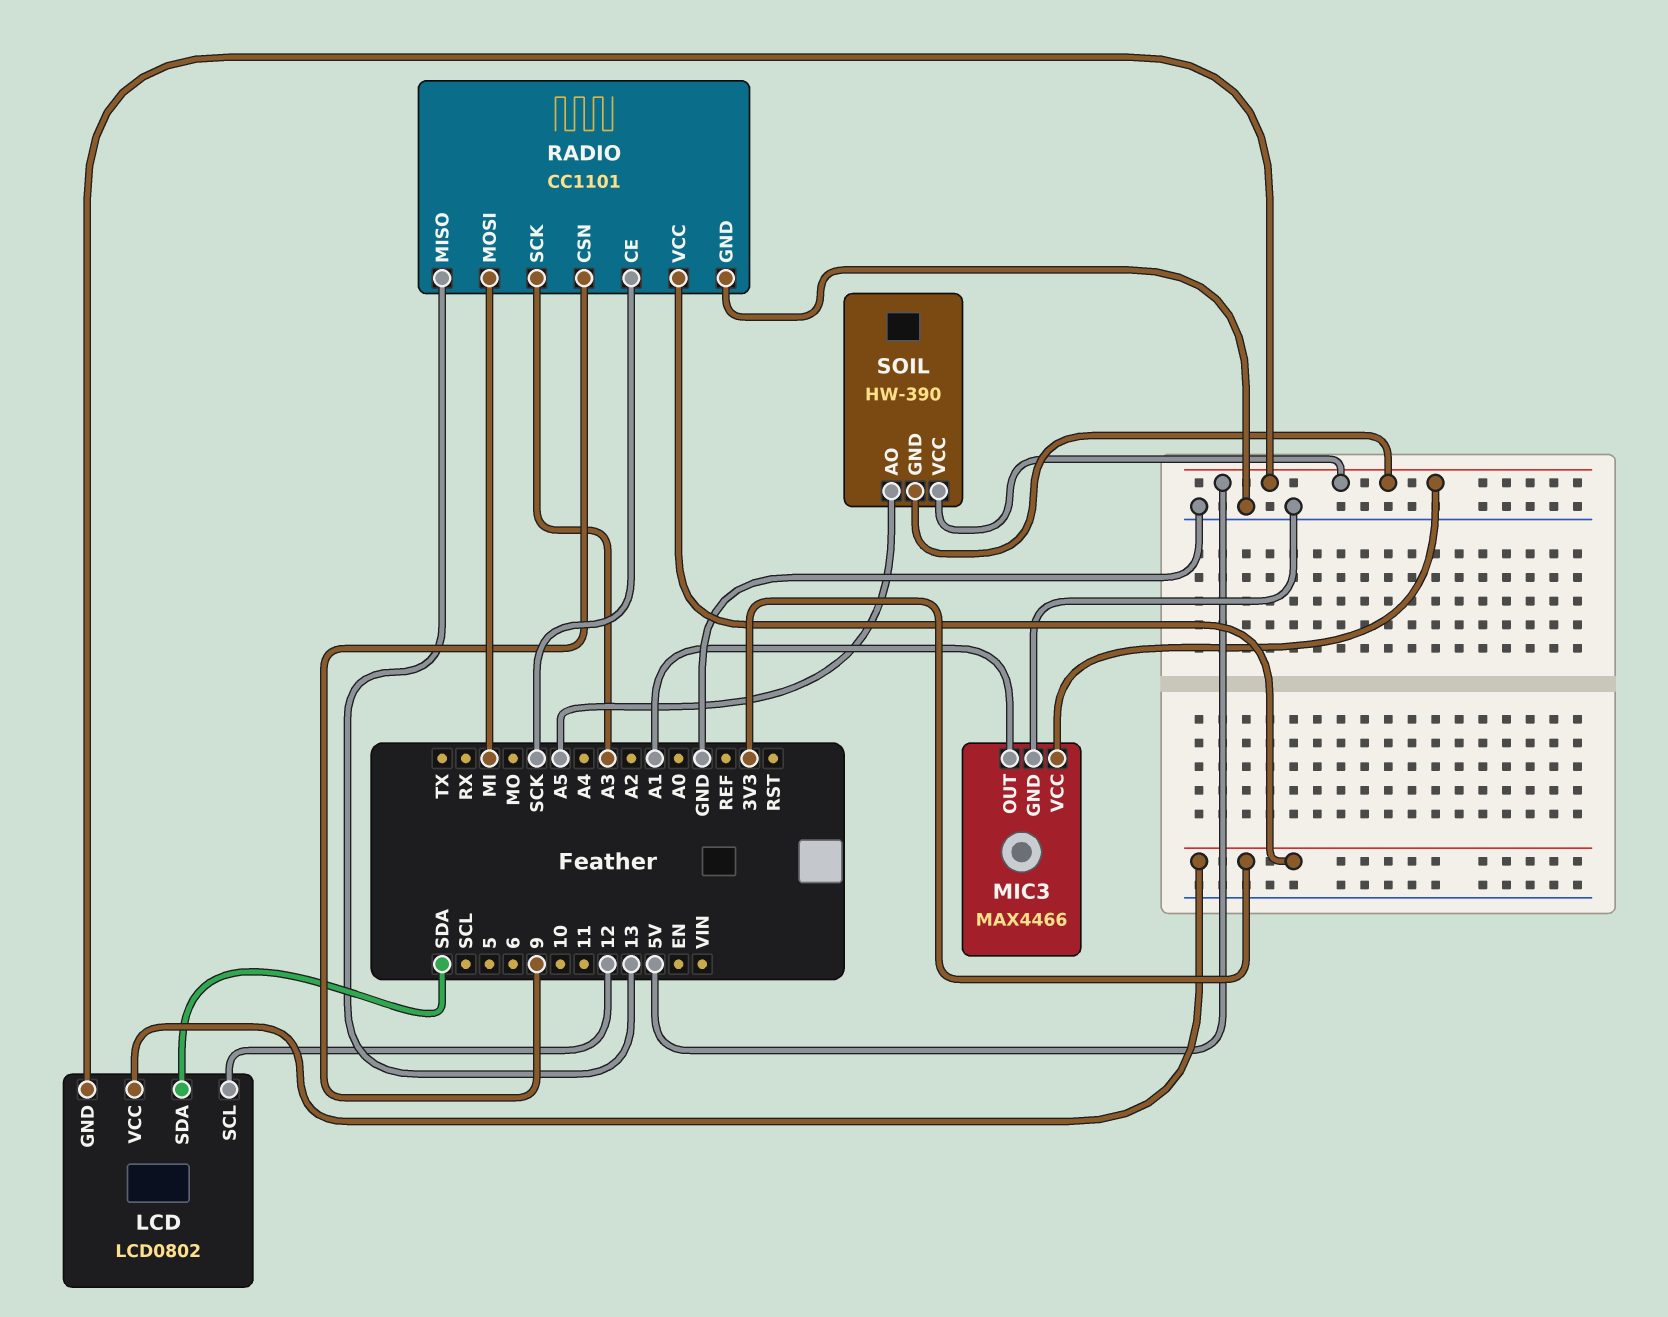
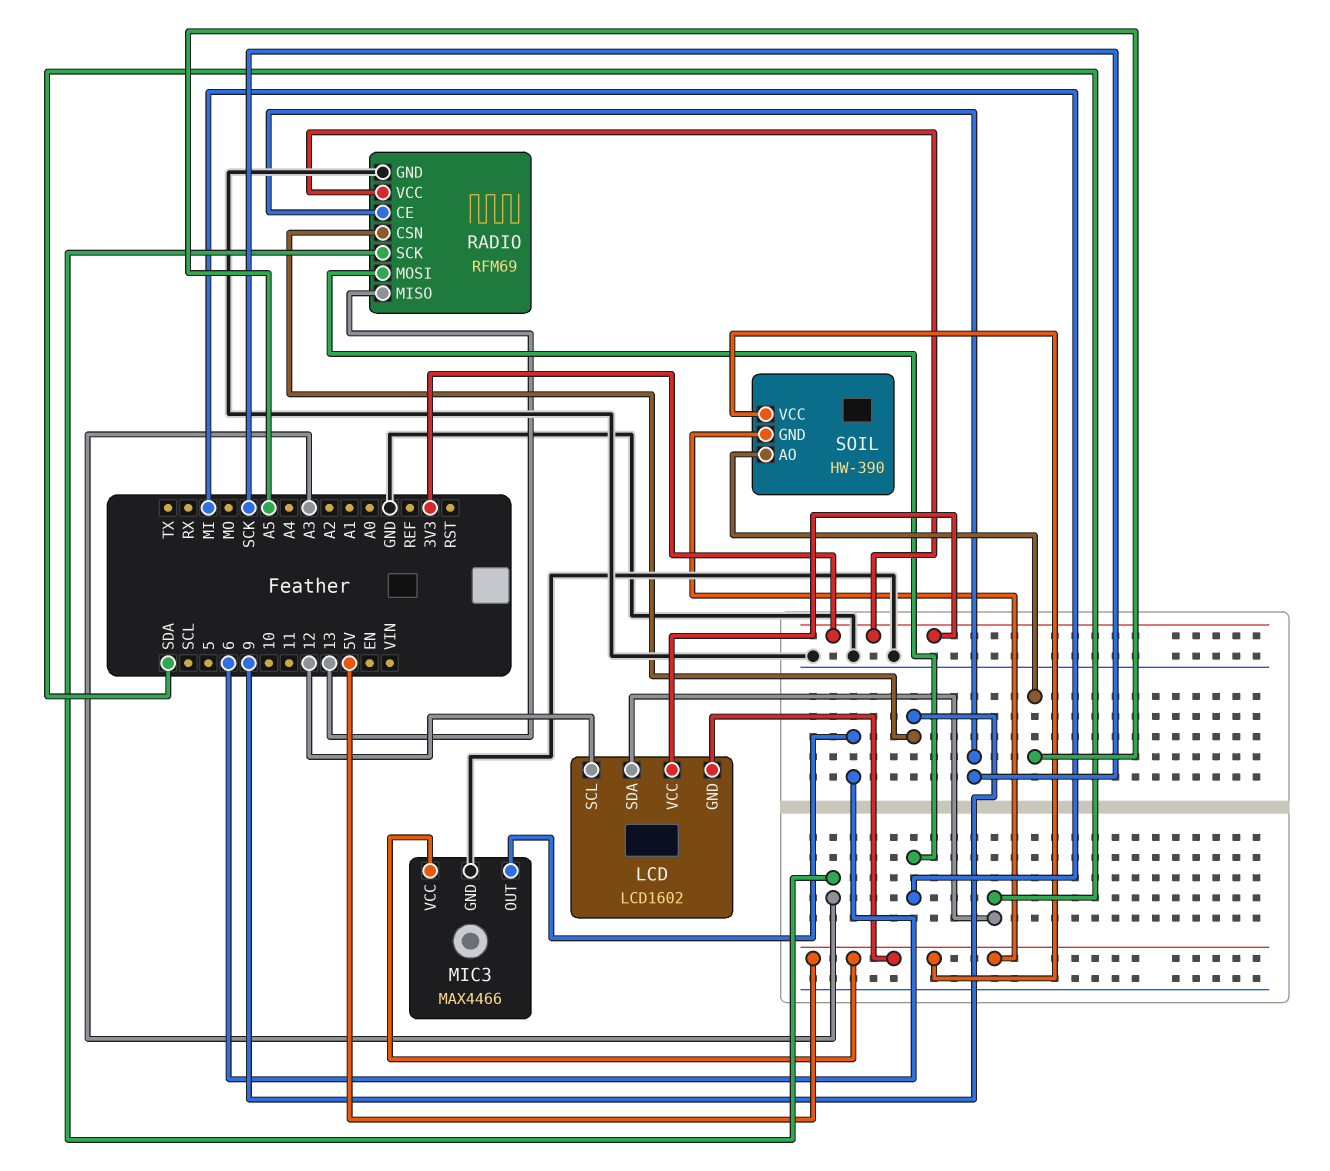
LCD: LCD0802 -> LCD1602
MIC3 pin OUT: A1 -> 6
RADIO: CC1101 -> RFM69

